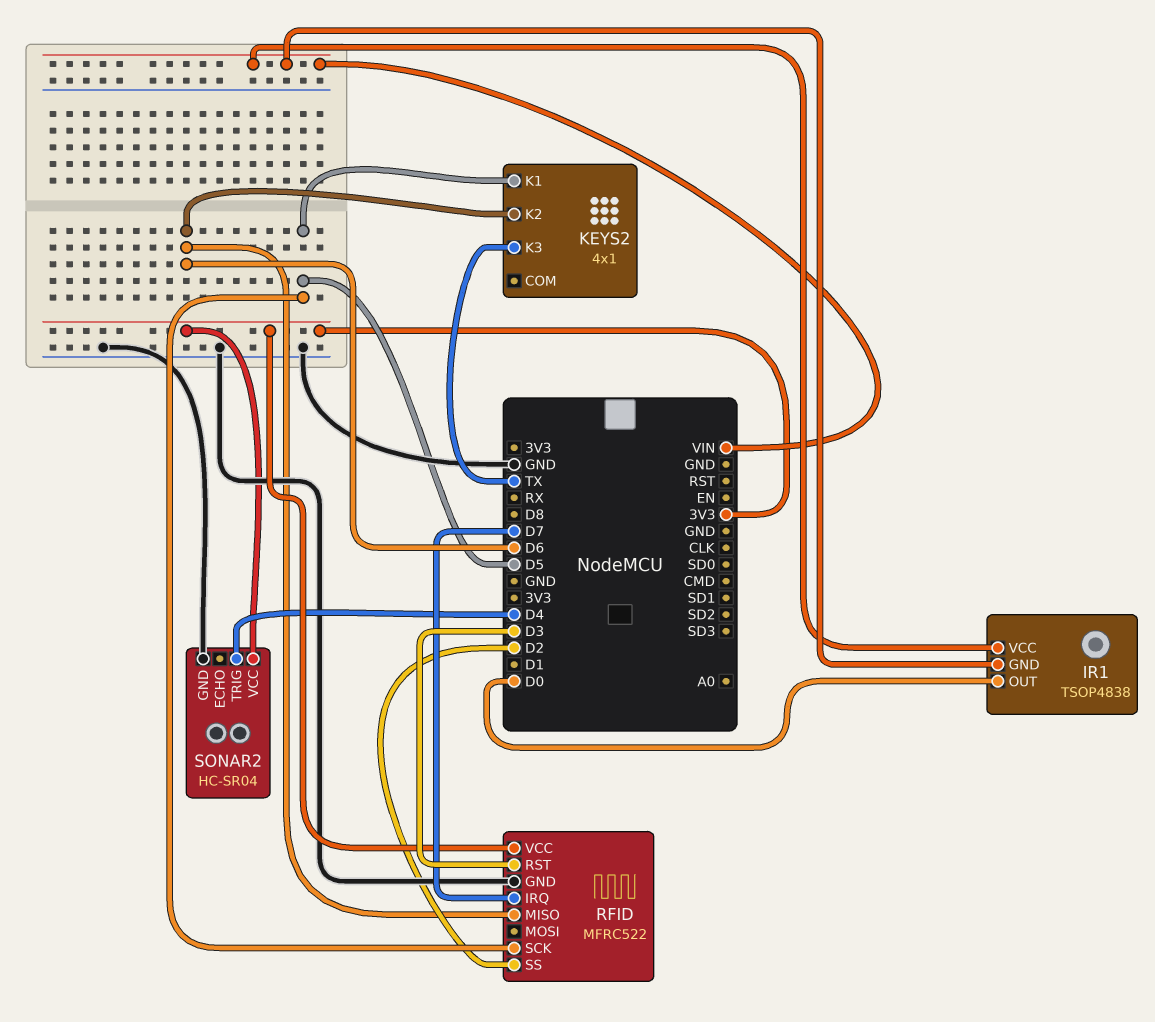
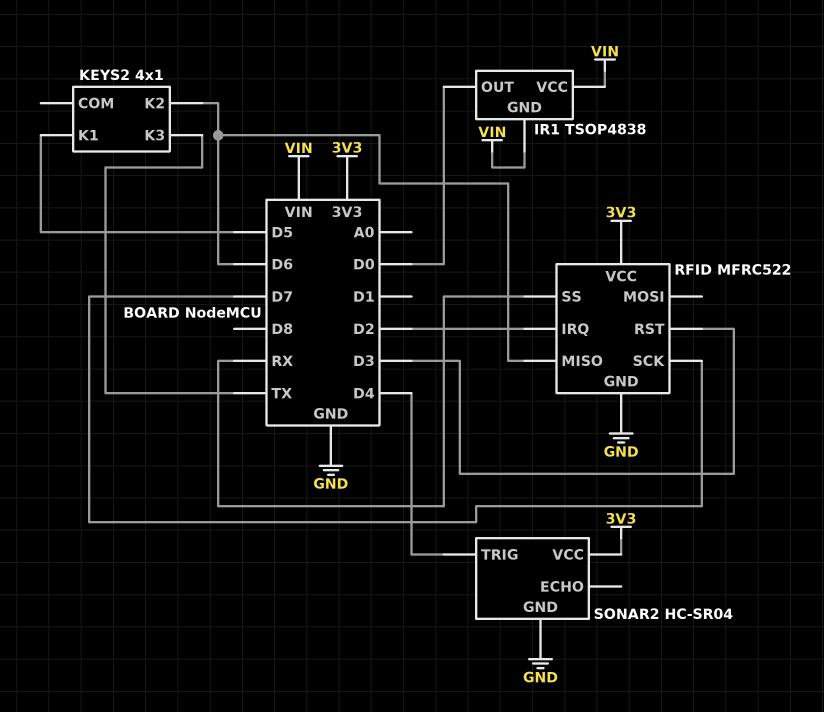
RFID pin IRQ: D7 -> D2
RFID pin SCK: D5 -> D7
RFID pin SS: D2 -> RX

